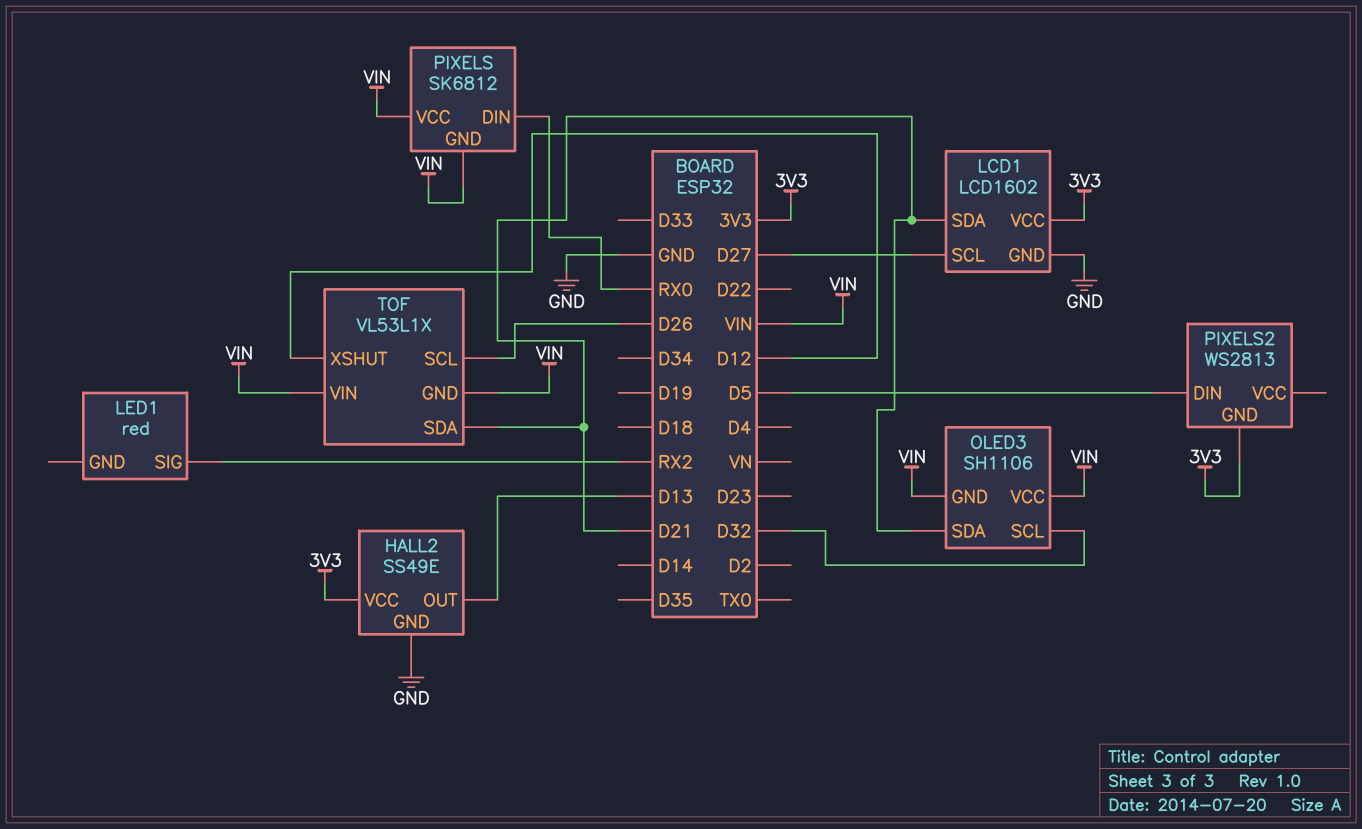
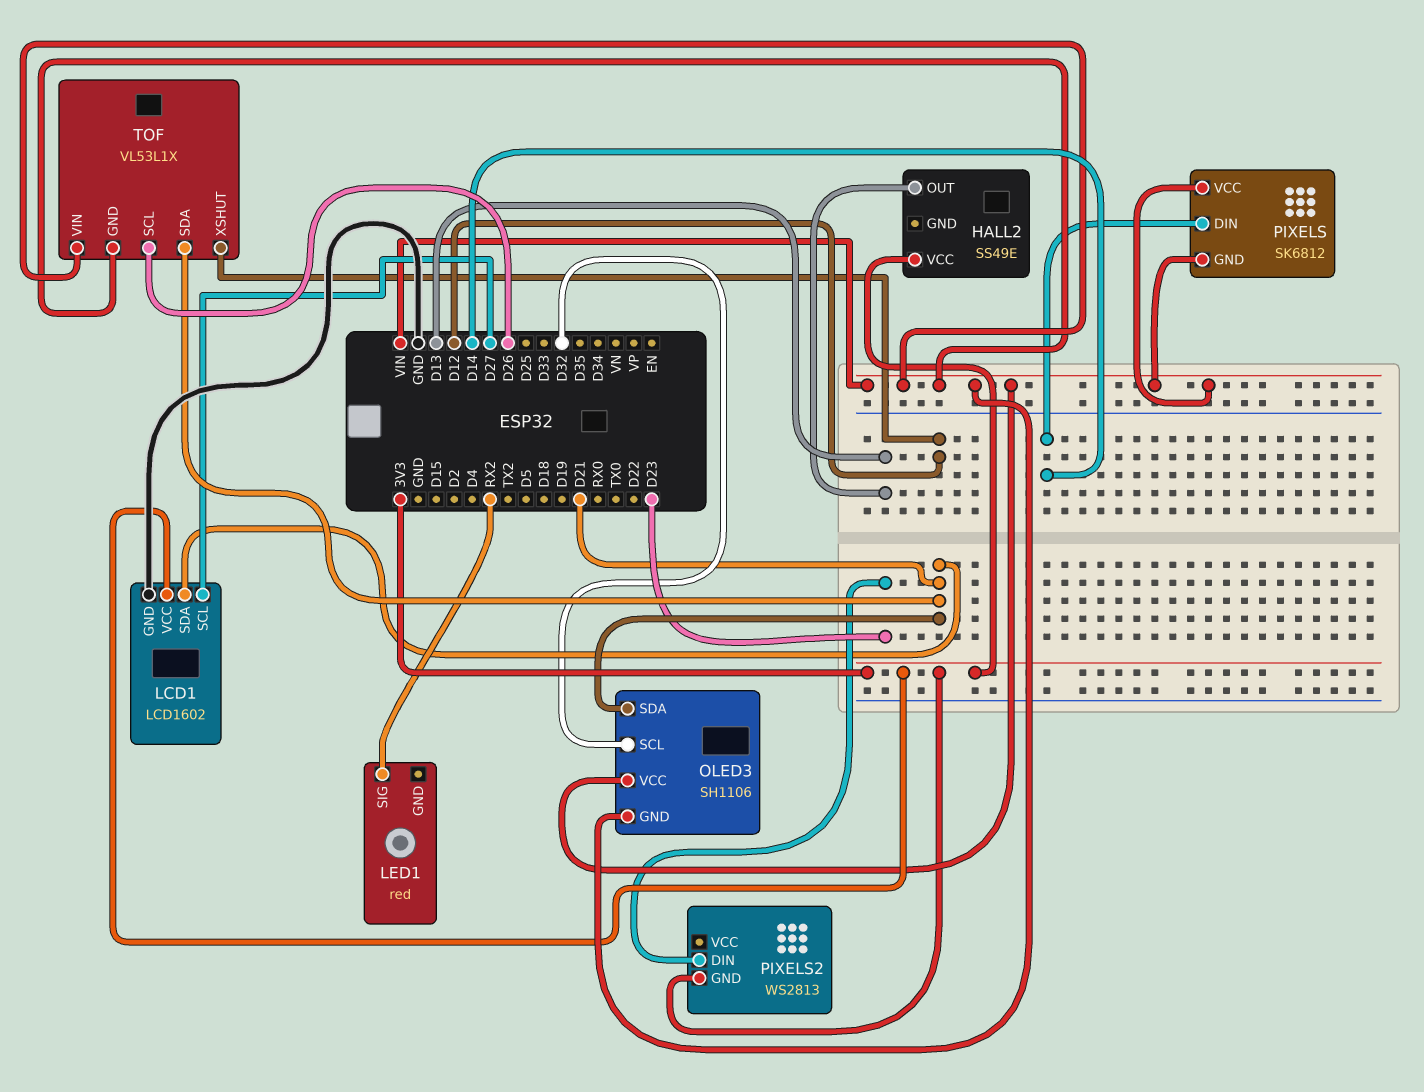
HALL2 pin GND: GND -> none
PIXELS pin DIN: RX0 -> D14
PIXELS2 pin DIN: D5 -> D23

